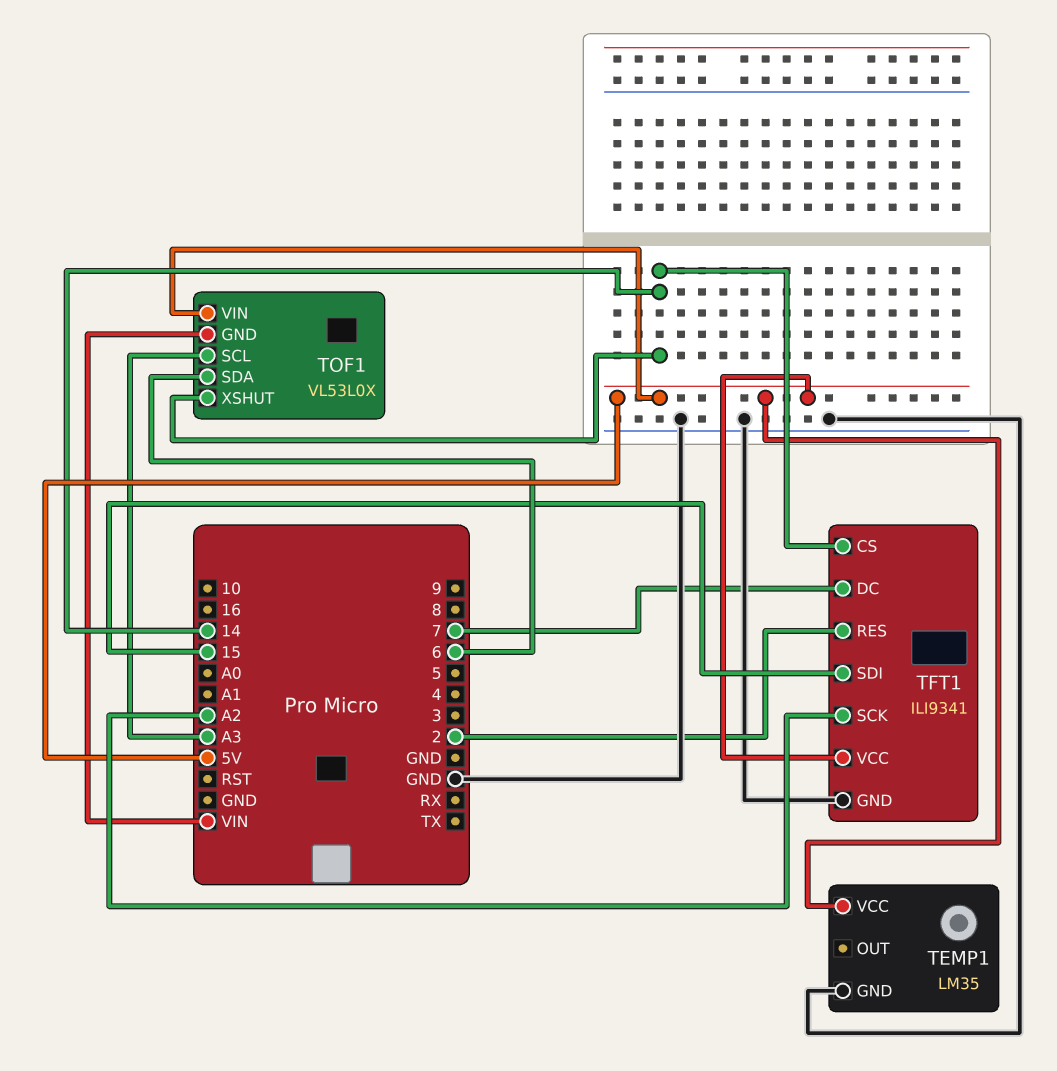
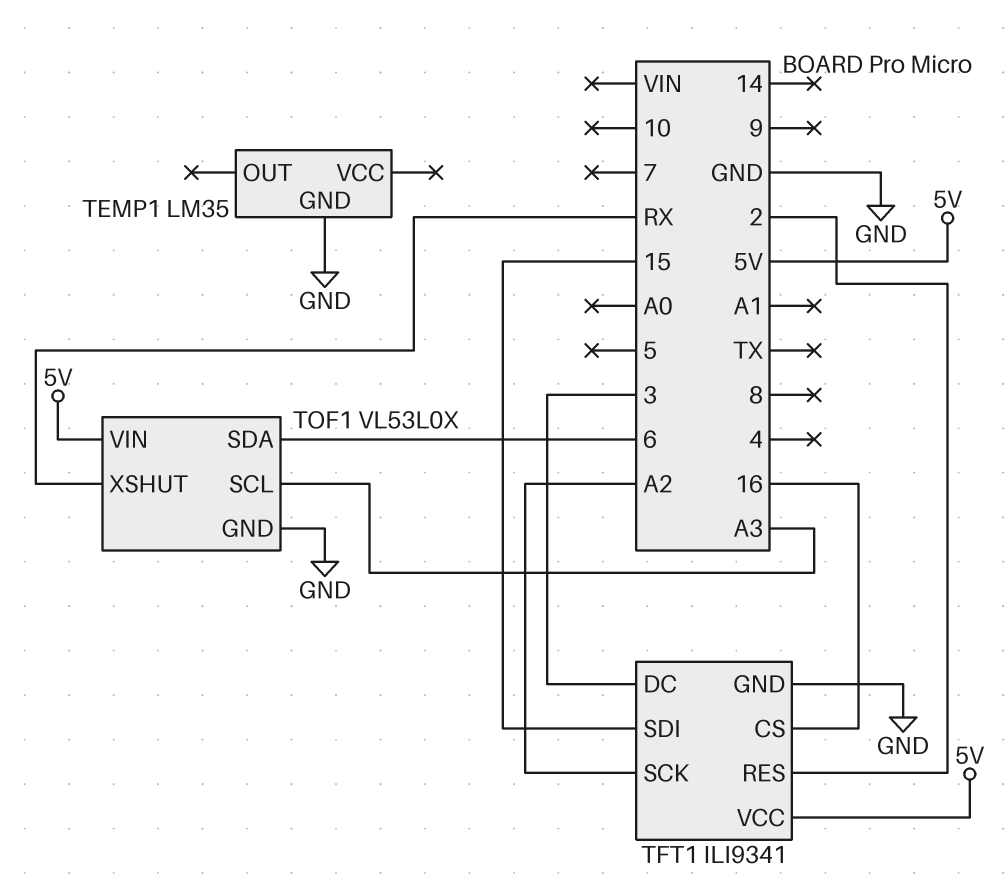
TEMP1 pin VCC: 5V -> none
TFT1 pin CS: 14 -> 16
TFT1 pin DC: 7 -> 3
TOF1 pin GND: VIN -> GND
TOF1 pin XSHUT: 14 -> RX

